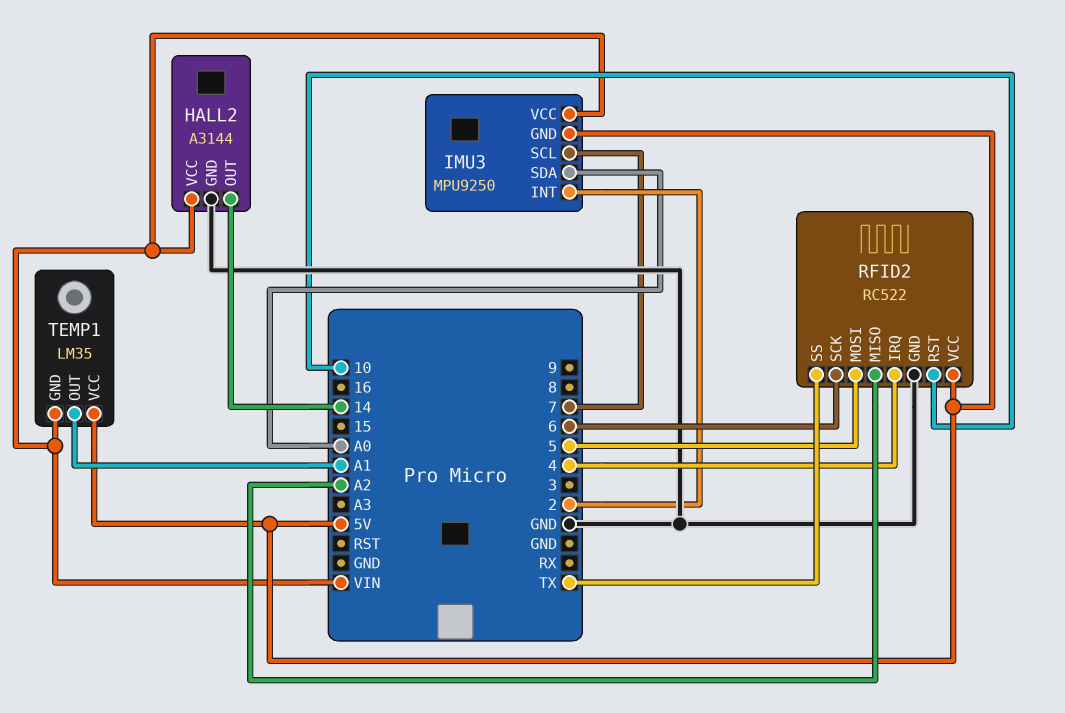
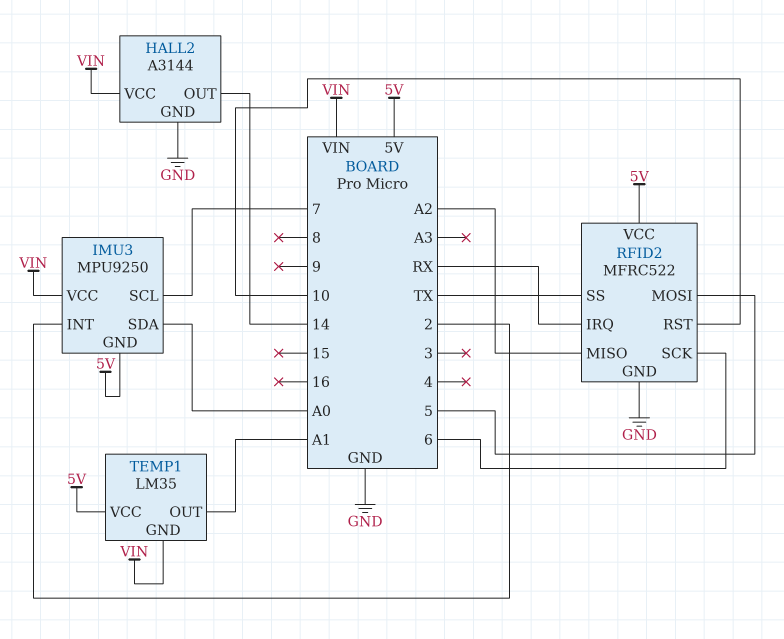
RFID2: RC522 -> MFRC522
RFID2 pin IRQ: 4 -> RX

